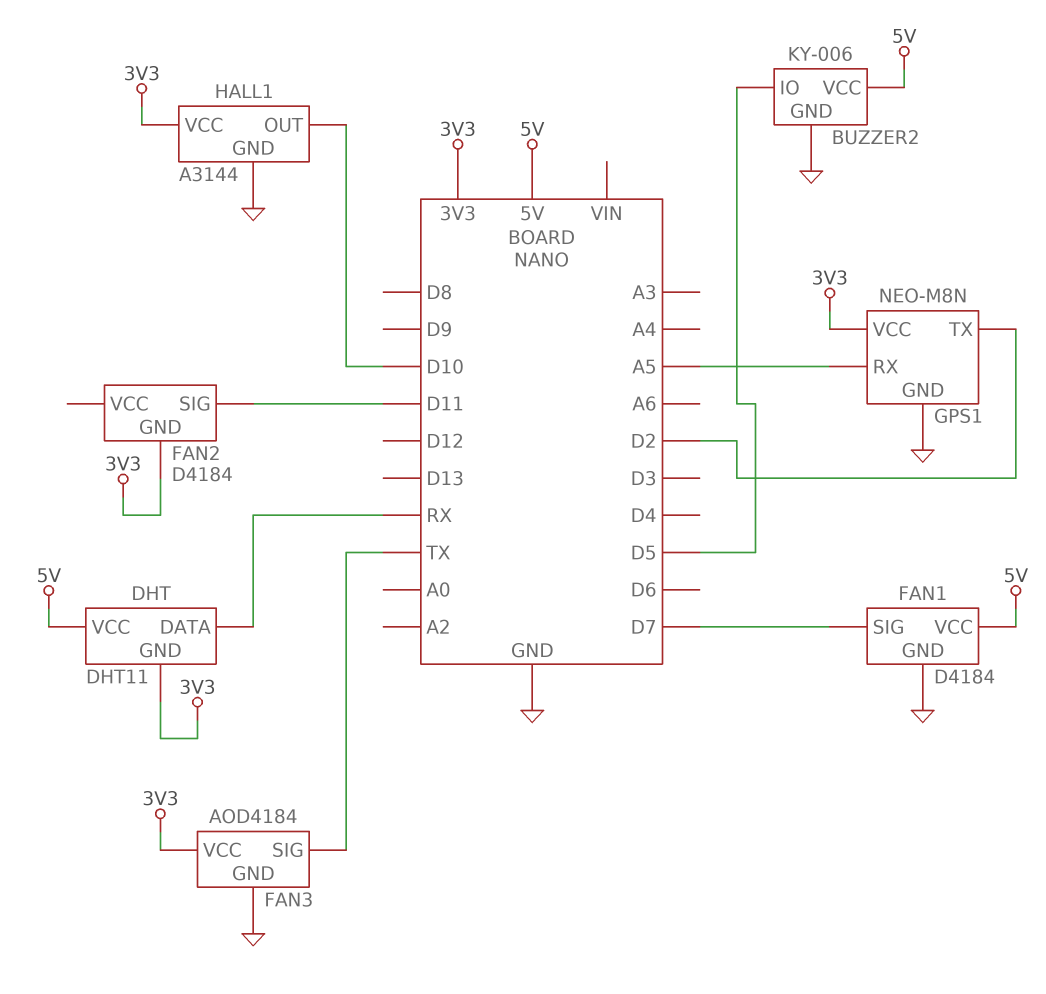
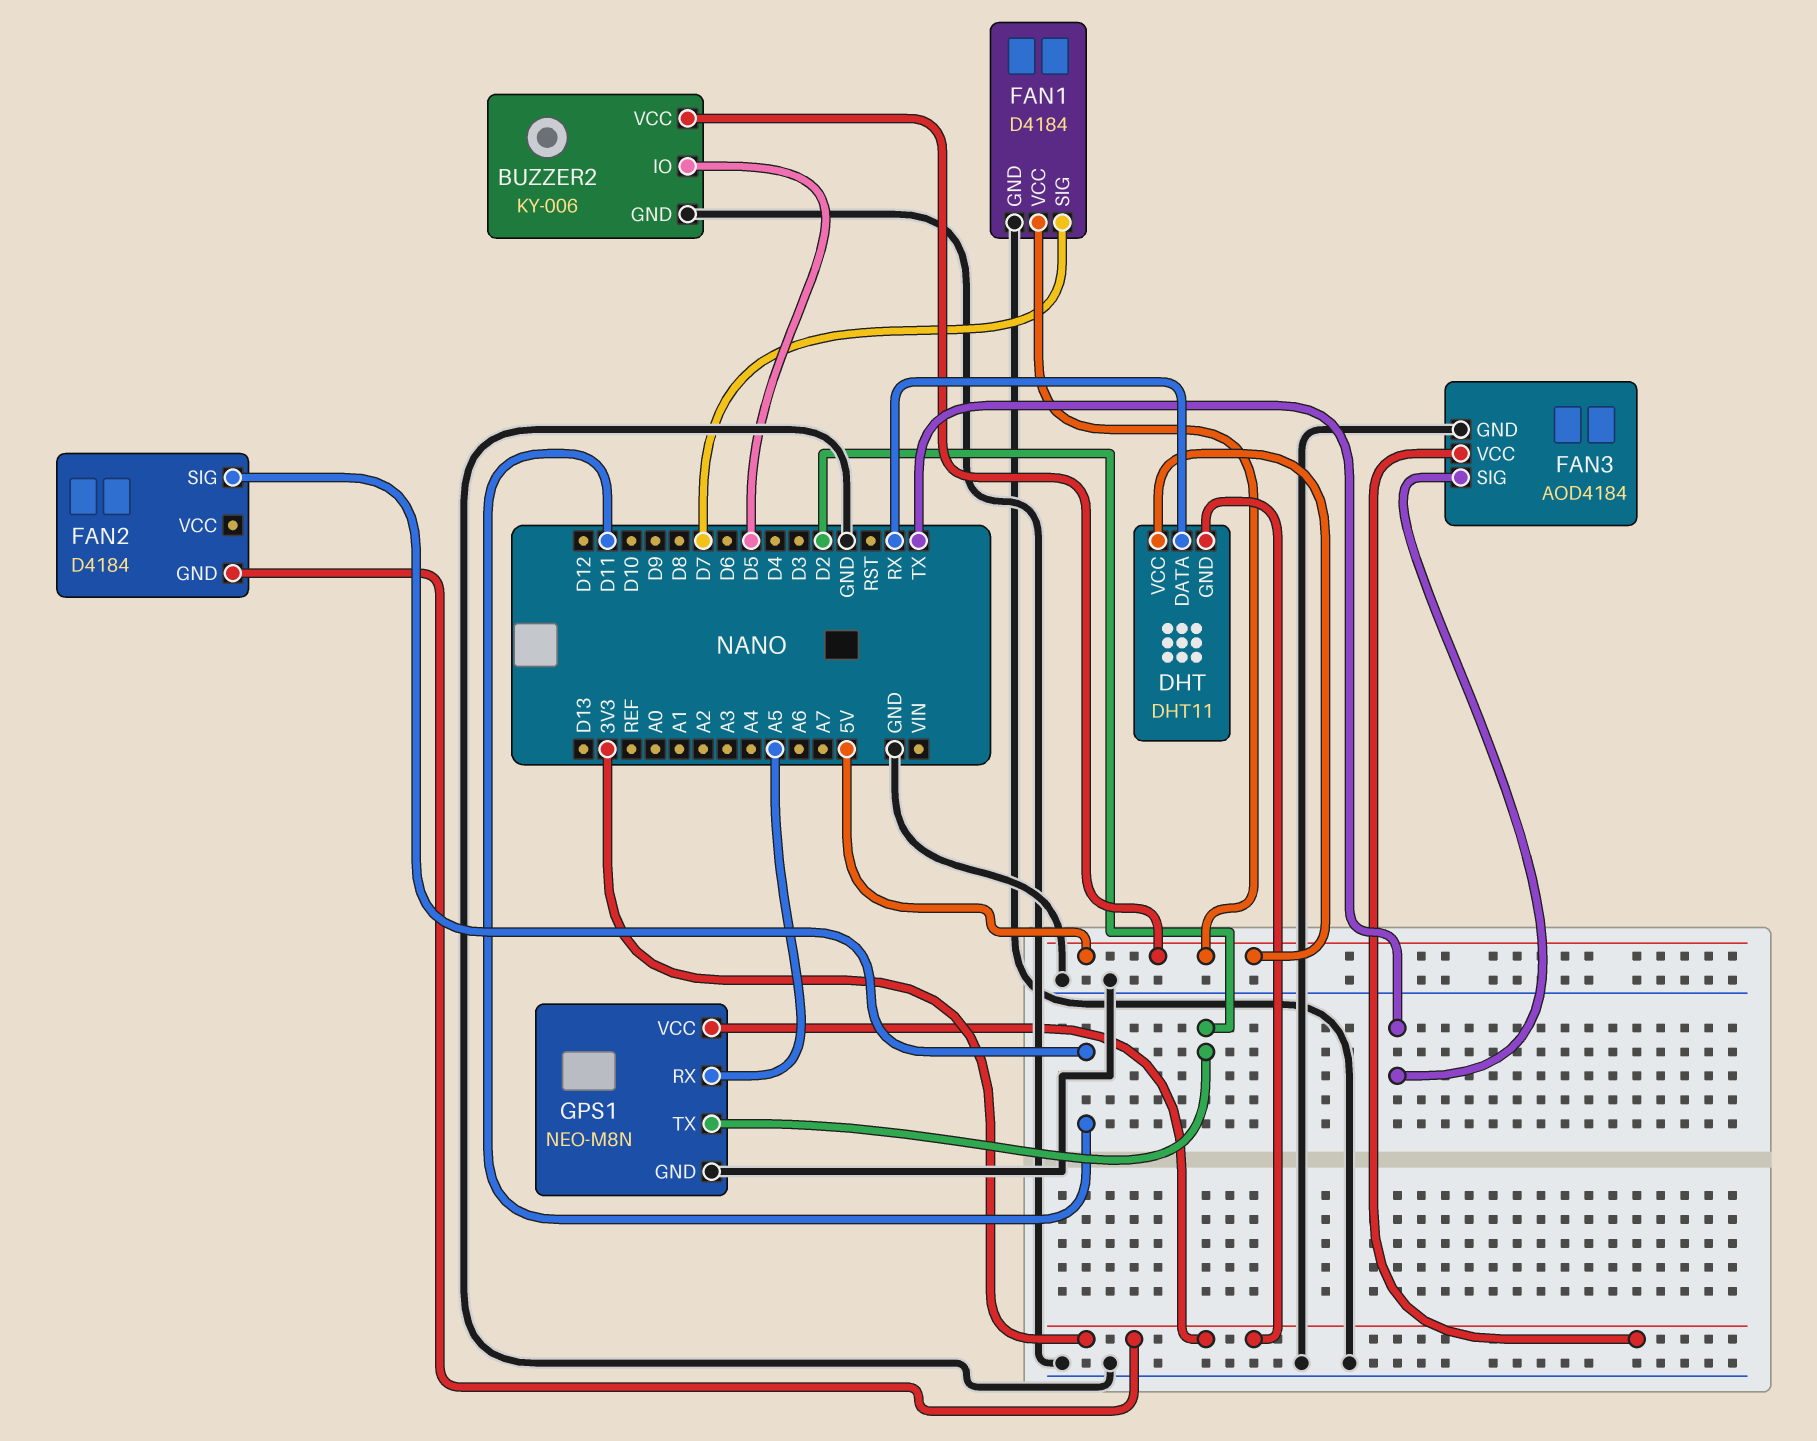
HALL1: A3144 -> none
HALL1 pin GND: GND -> none
HALL1 pin OUT: D10 -> none
HALL1 pin VCC: 3V3 -> none

